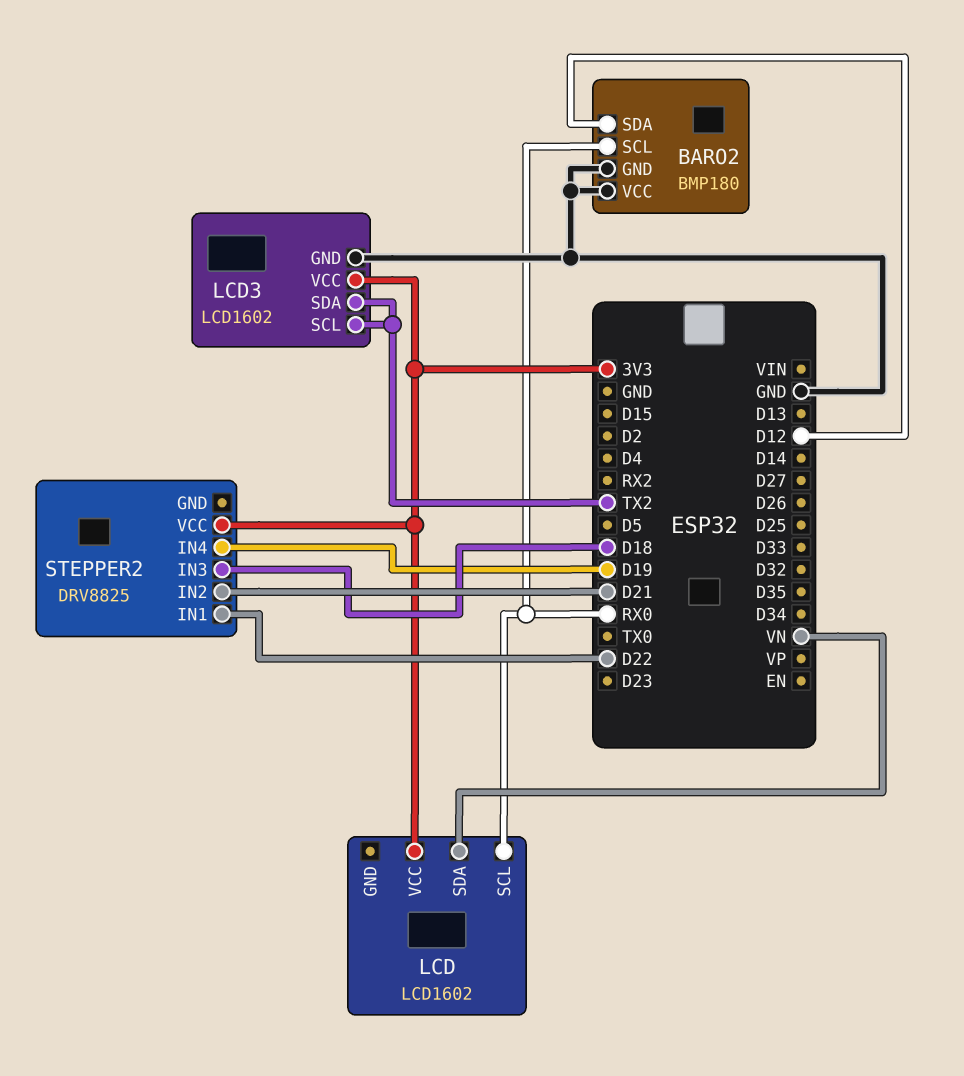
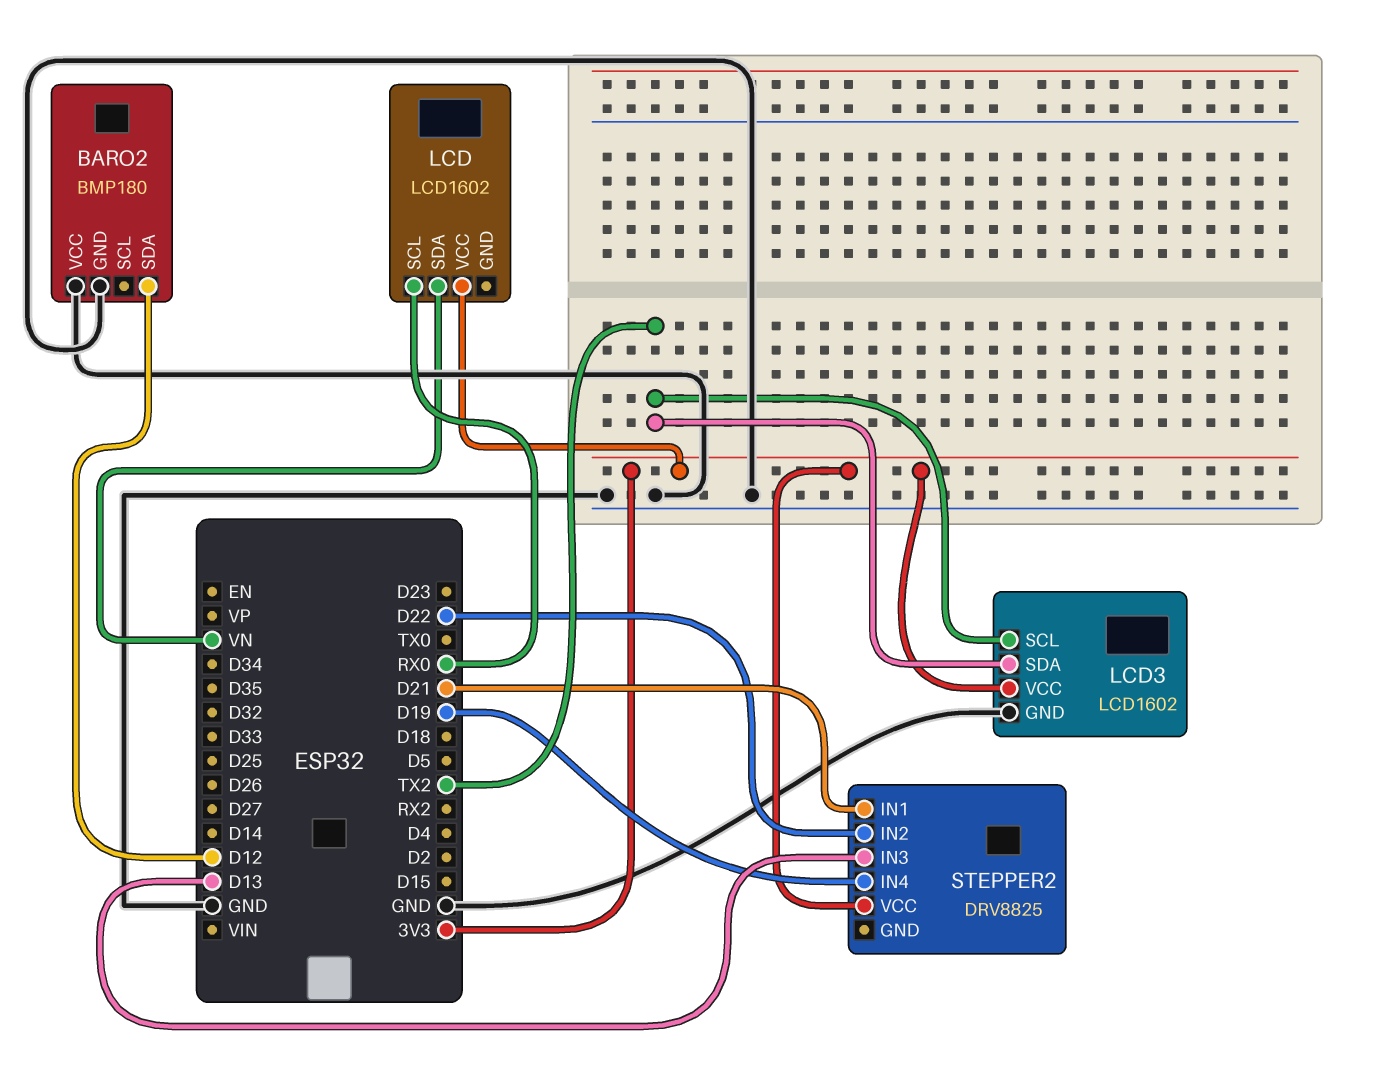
BARO2 pin SCL: RX0 -> none
STEPPER2 pin IN1: D22 -> D21
STEPPER2 pin IN2: D21 -> D22
STEPPER2 pin IN3: D18 -> D13

